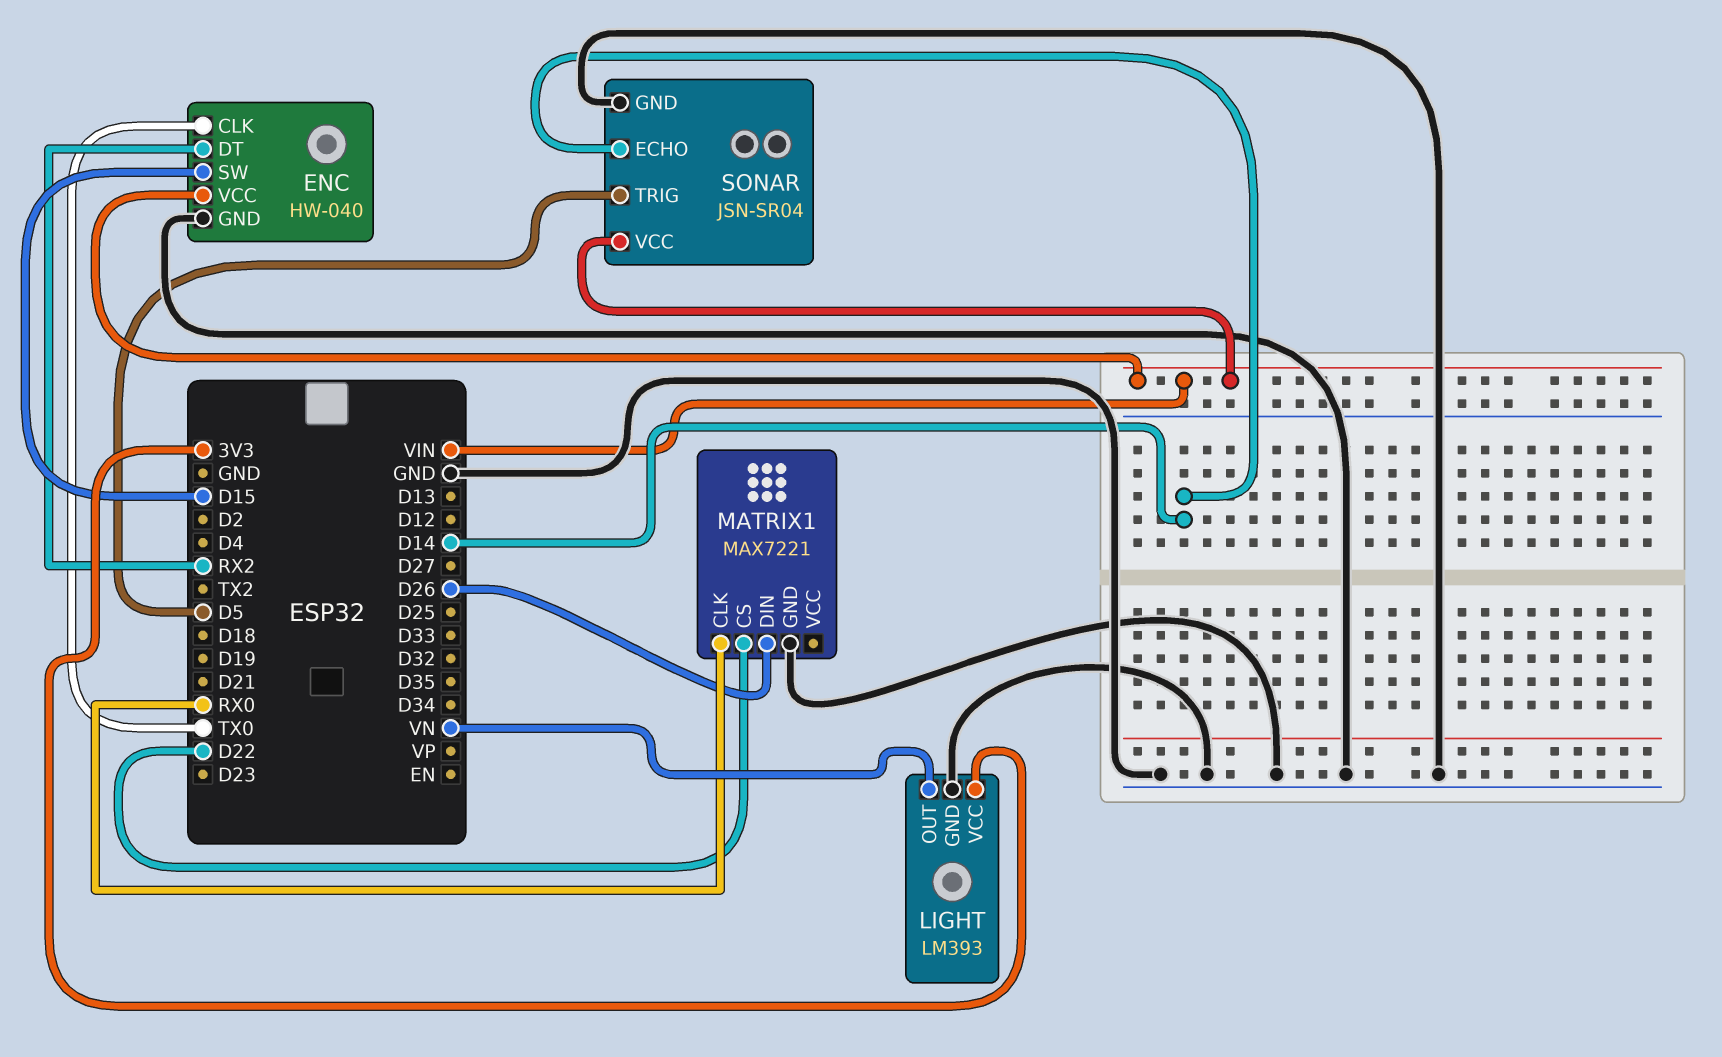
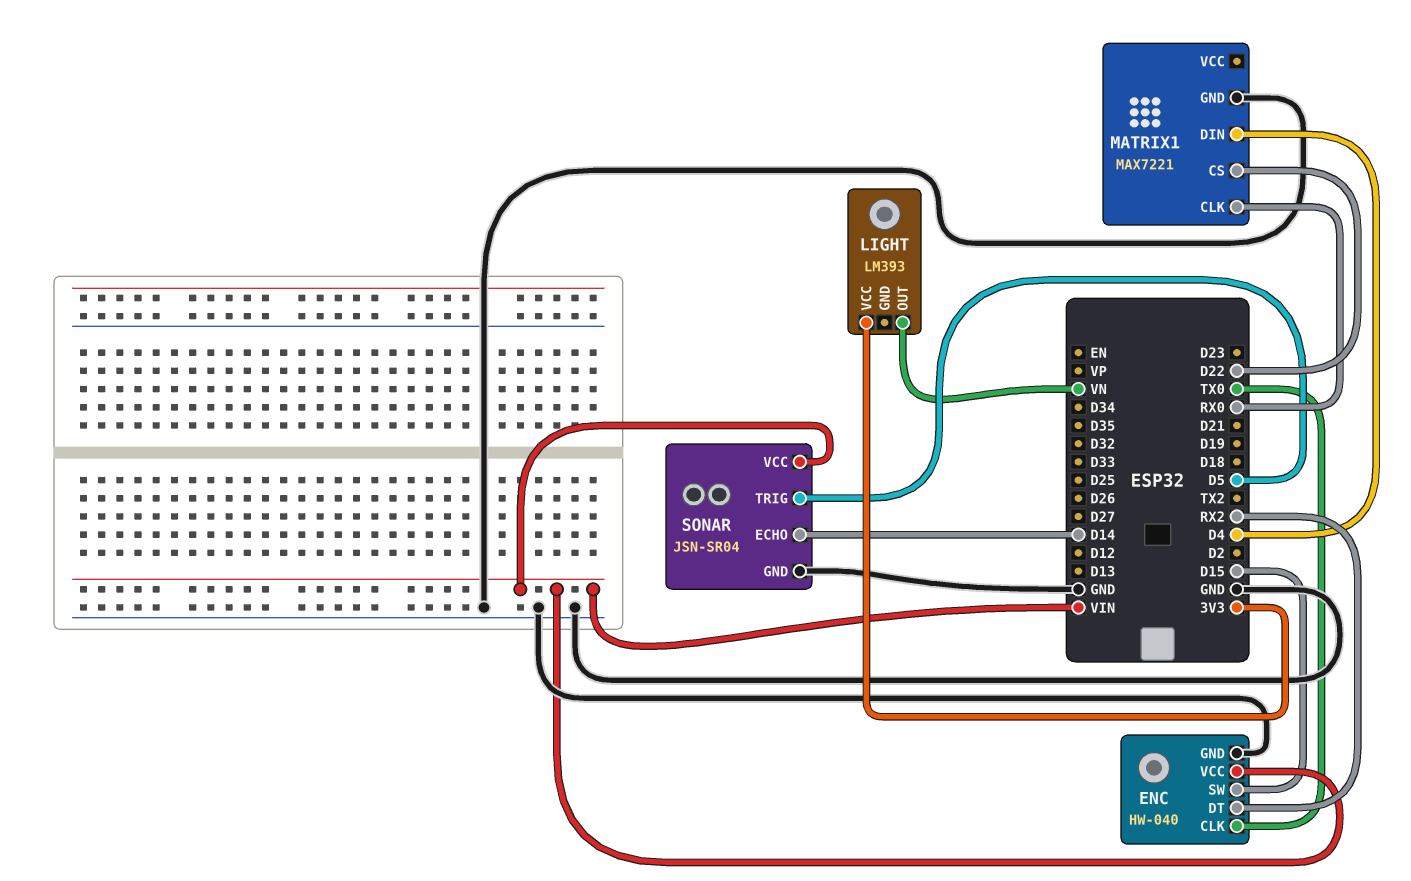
LIGHT pin GND: GND -> none
MATRIX1 pin DIN: D26 -> D4

